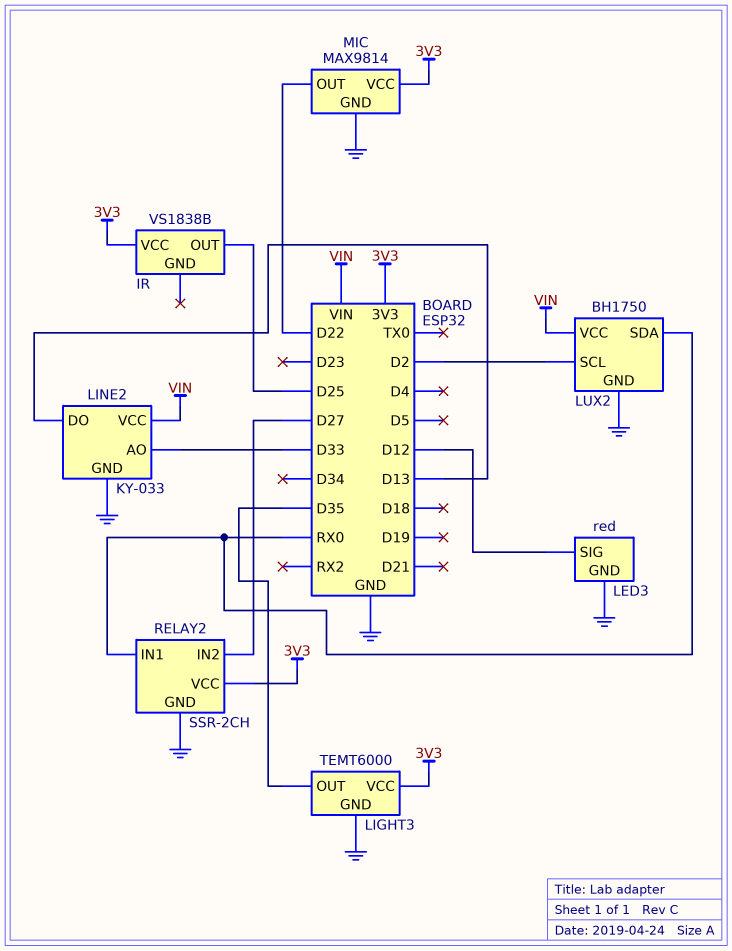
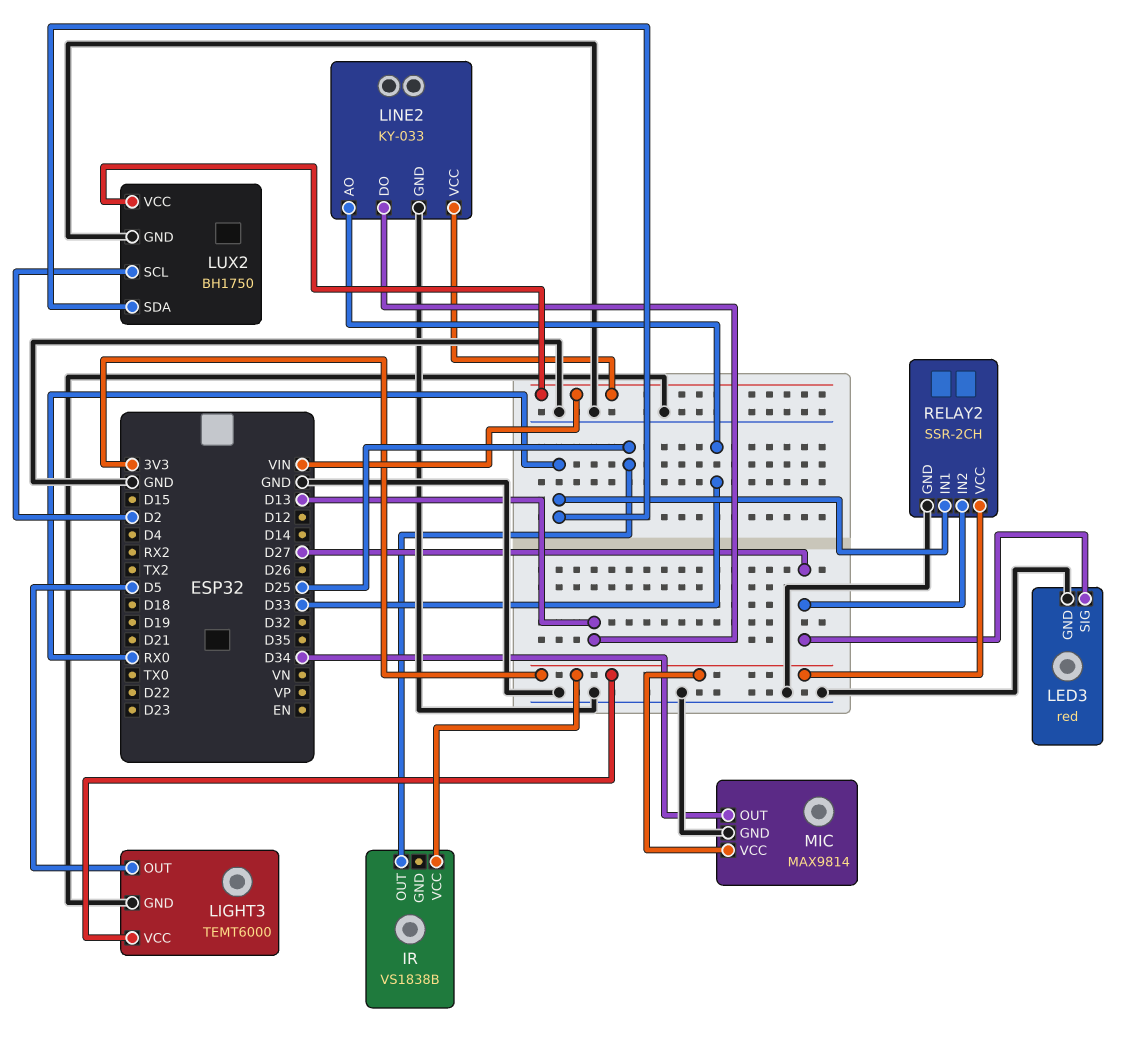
LED3 pin SIG: D12 -> D27
LIGHT3 pin OUT: D35 -> D5
MIC pin OUT: D22 -> D34

